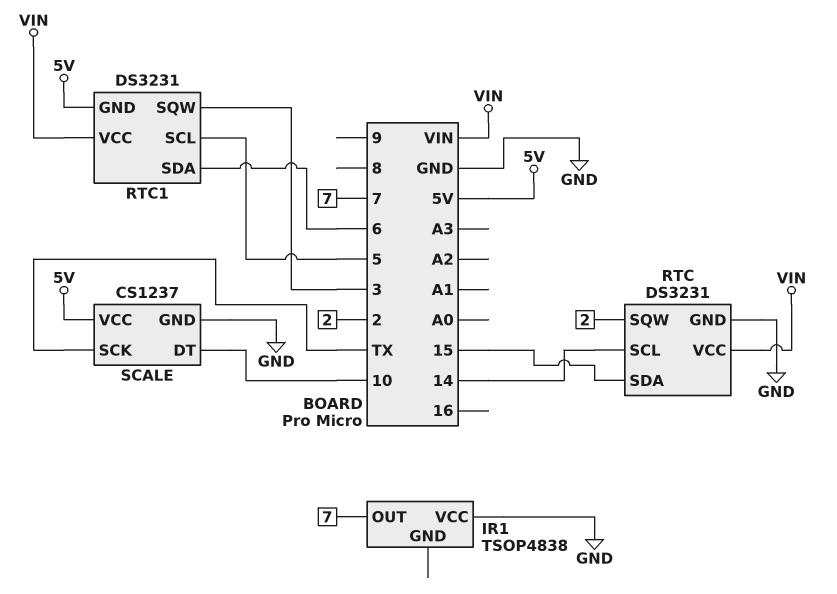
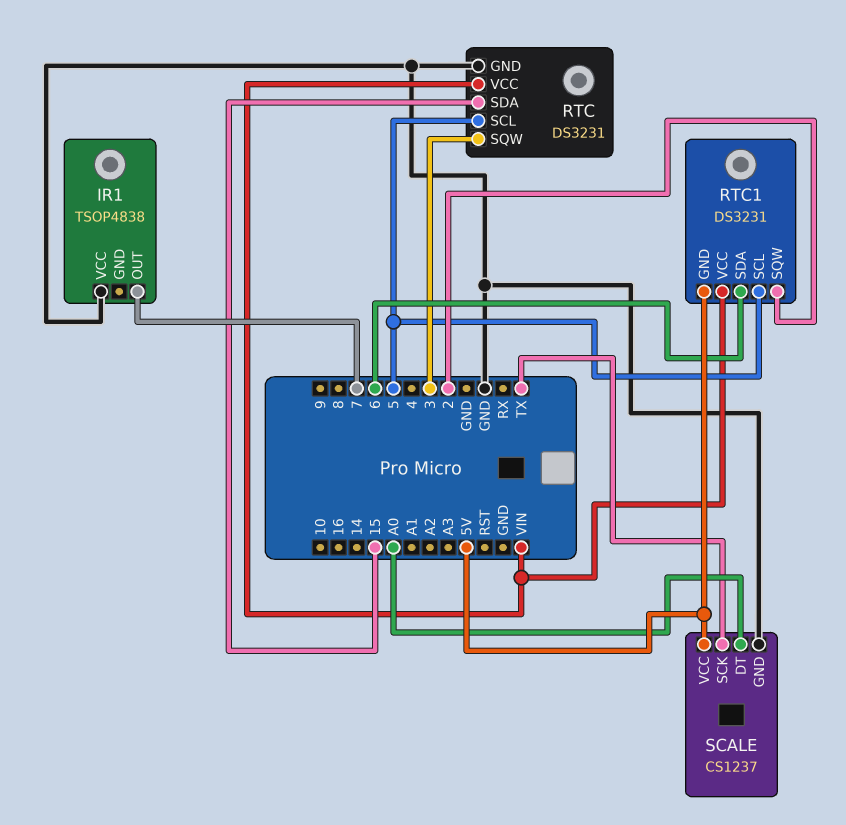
RTC pin SCL: 14 -> 5
RTC pin SQW: 2 -> 3
RTC1 pin SQW: 3 -> 2
SCALE pin DT: 10 -> A0

